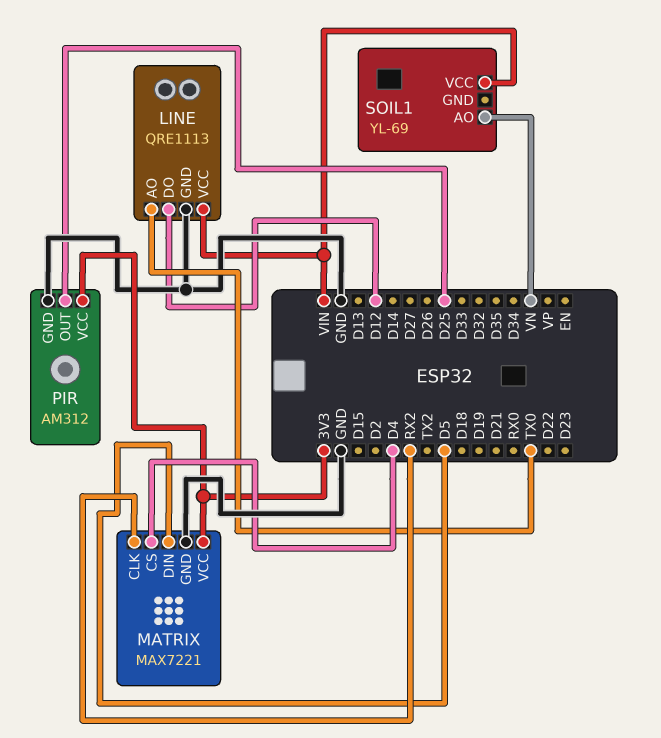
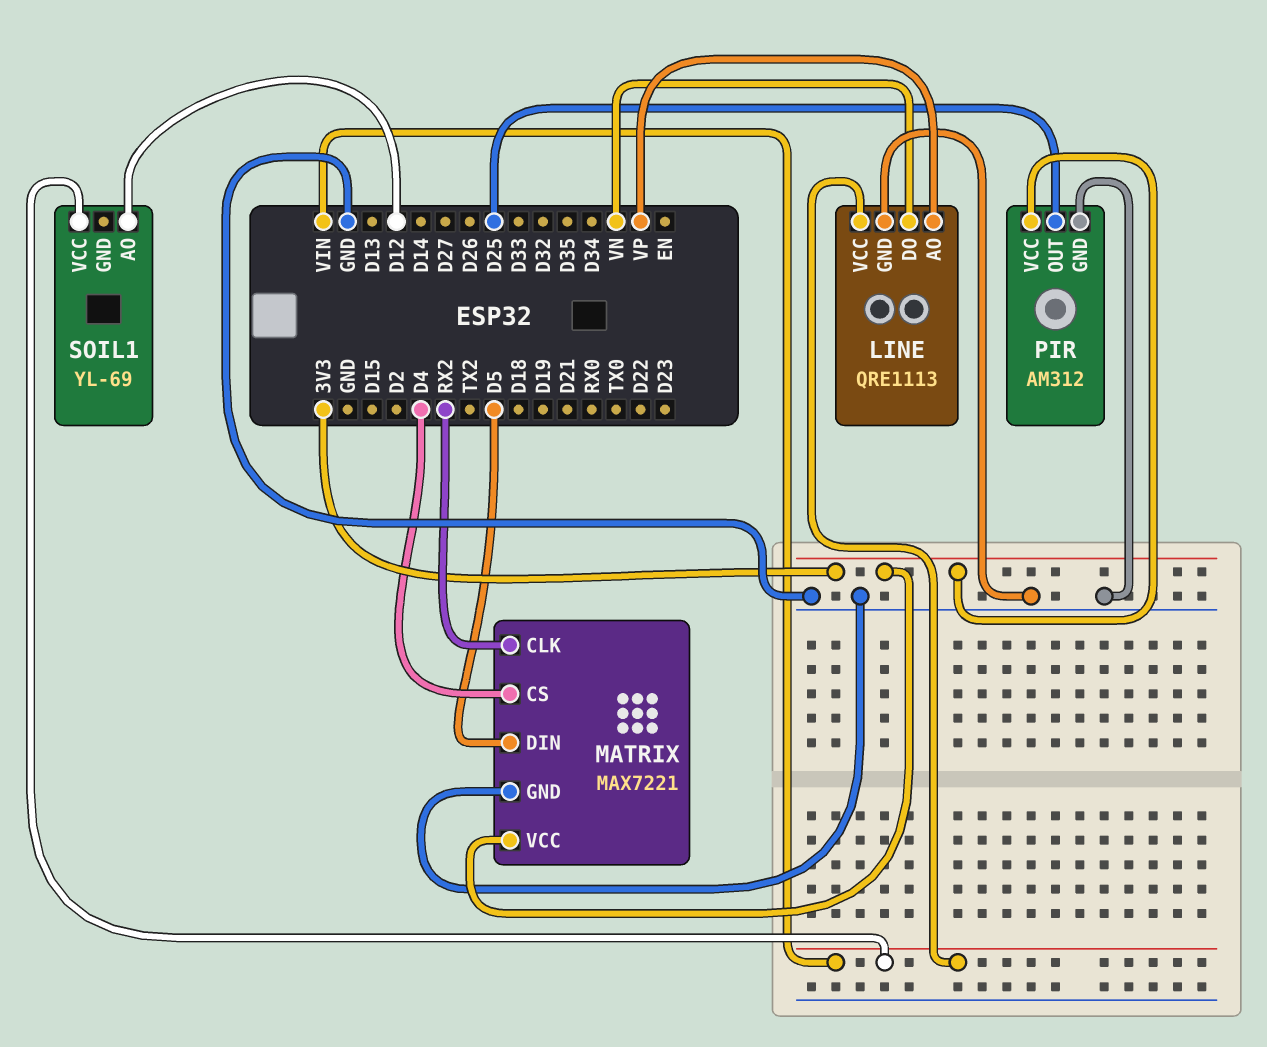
LINE pin AO: TX0 -> VP
LINE pin DO: D12 -> VN
SOIL1 pin AO: VN -> D12

